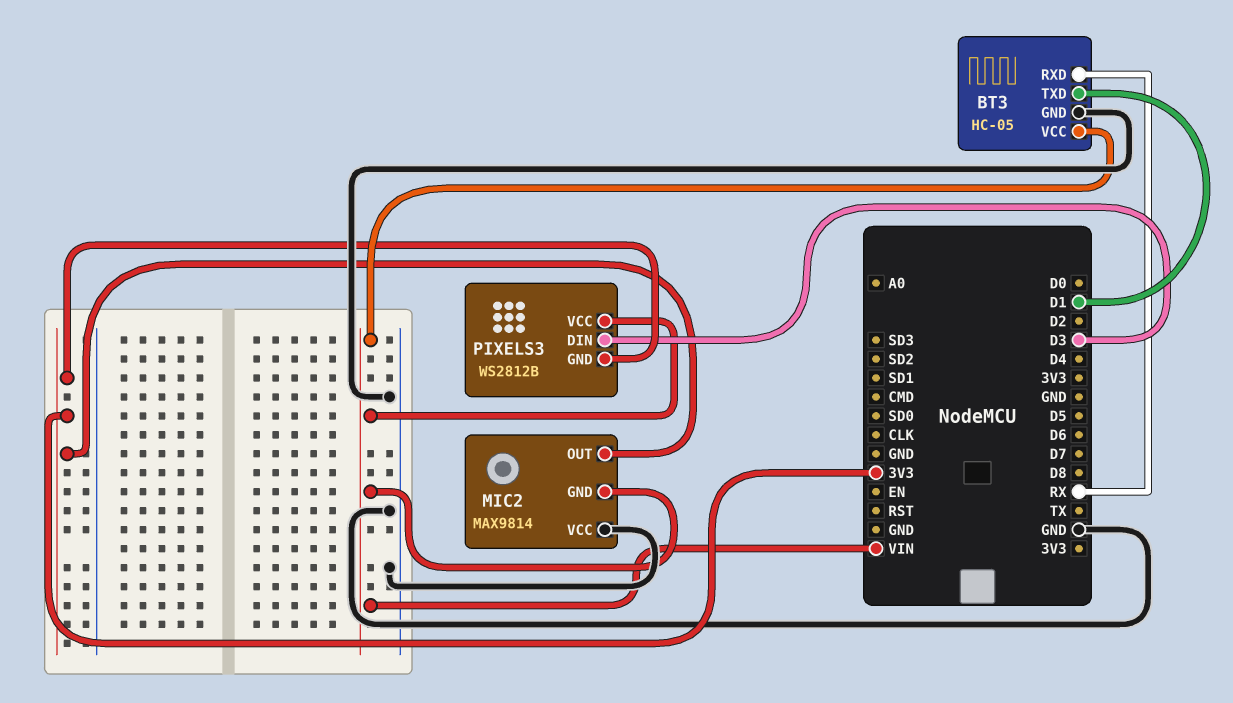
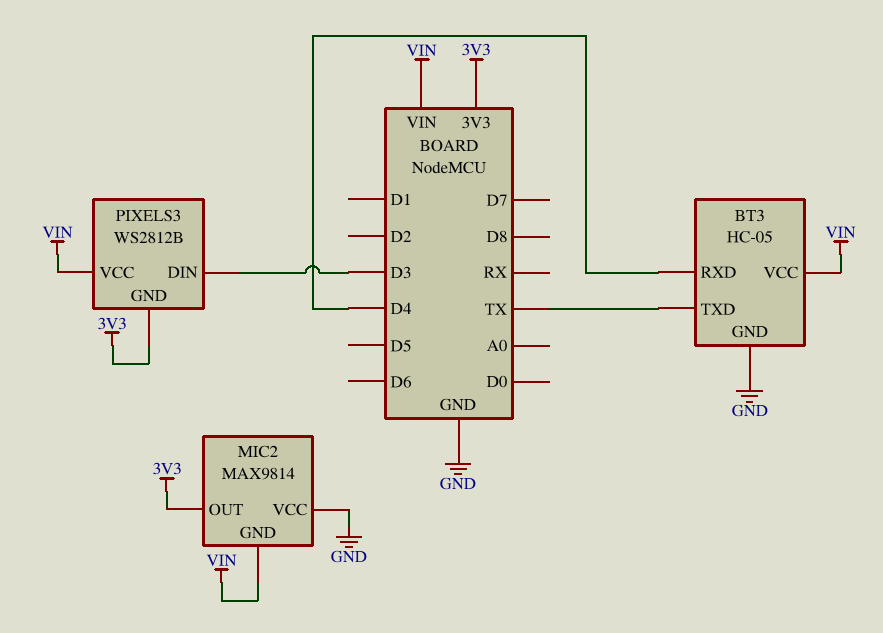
BT3 pin RXD: RX -> D4
BT3 pin TXD: D1 -> TX

